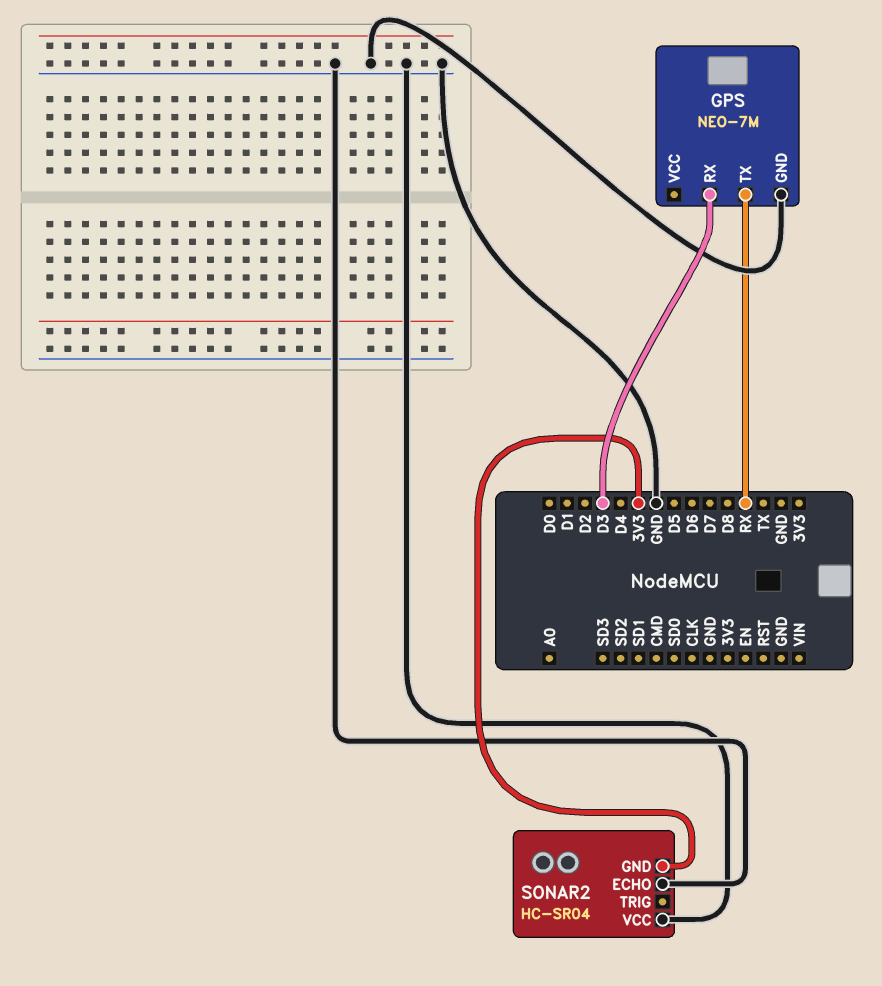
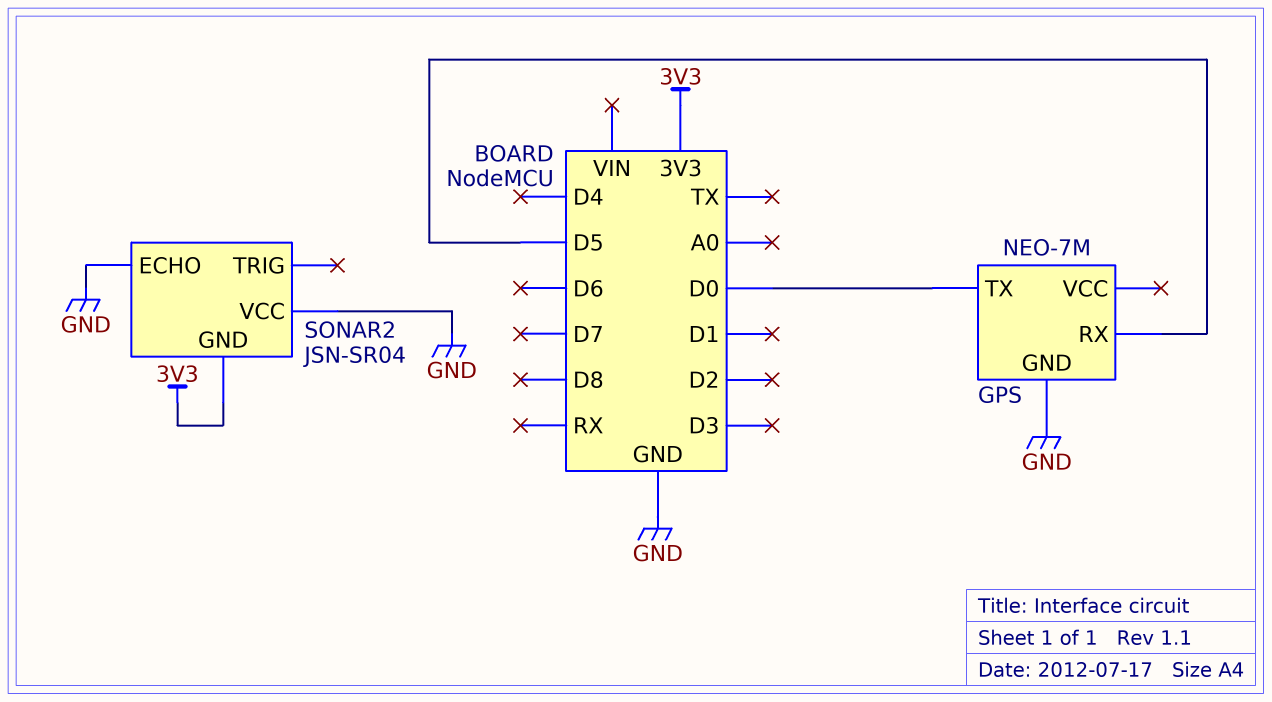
GPS pin RX: D3 -> D5
GPS pin TX: RX -> D0
SONAR2: HC-SR04 -> JSN-SR04

